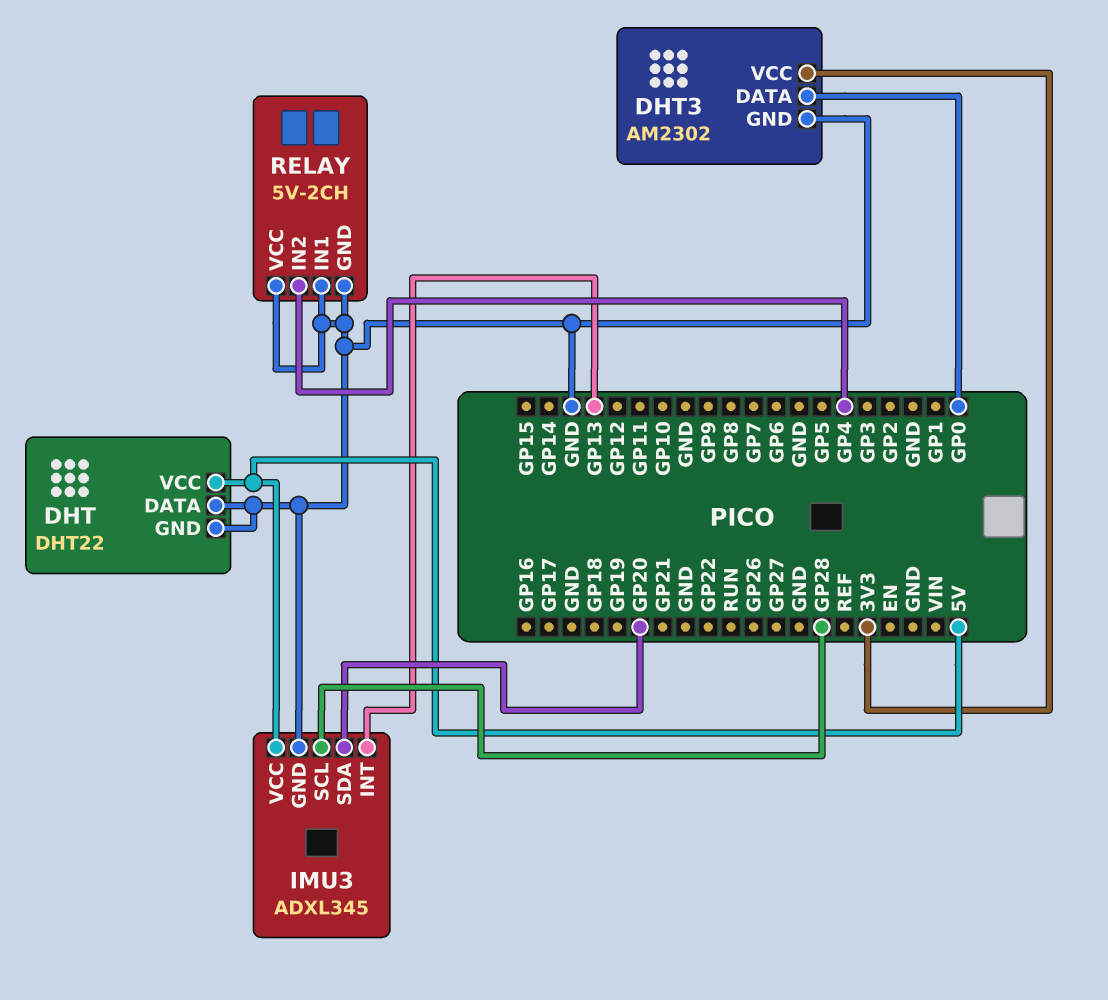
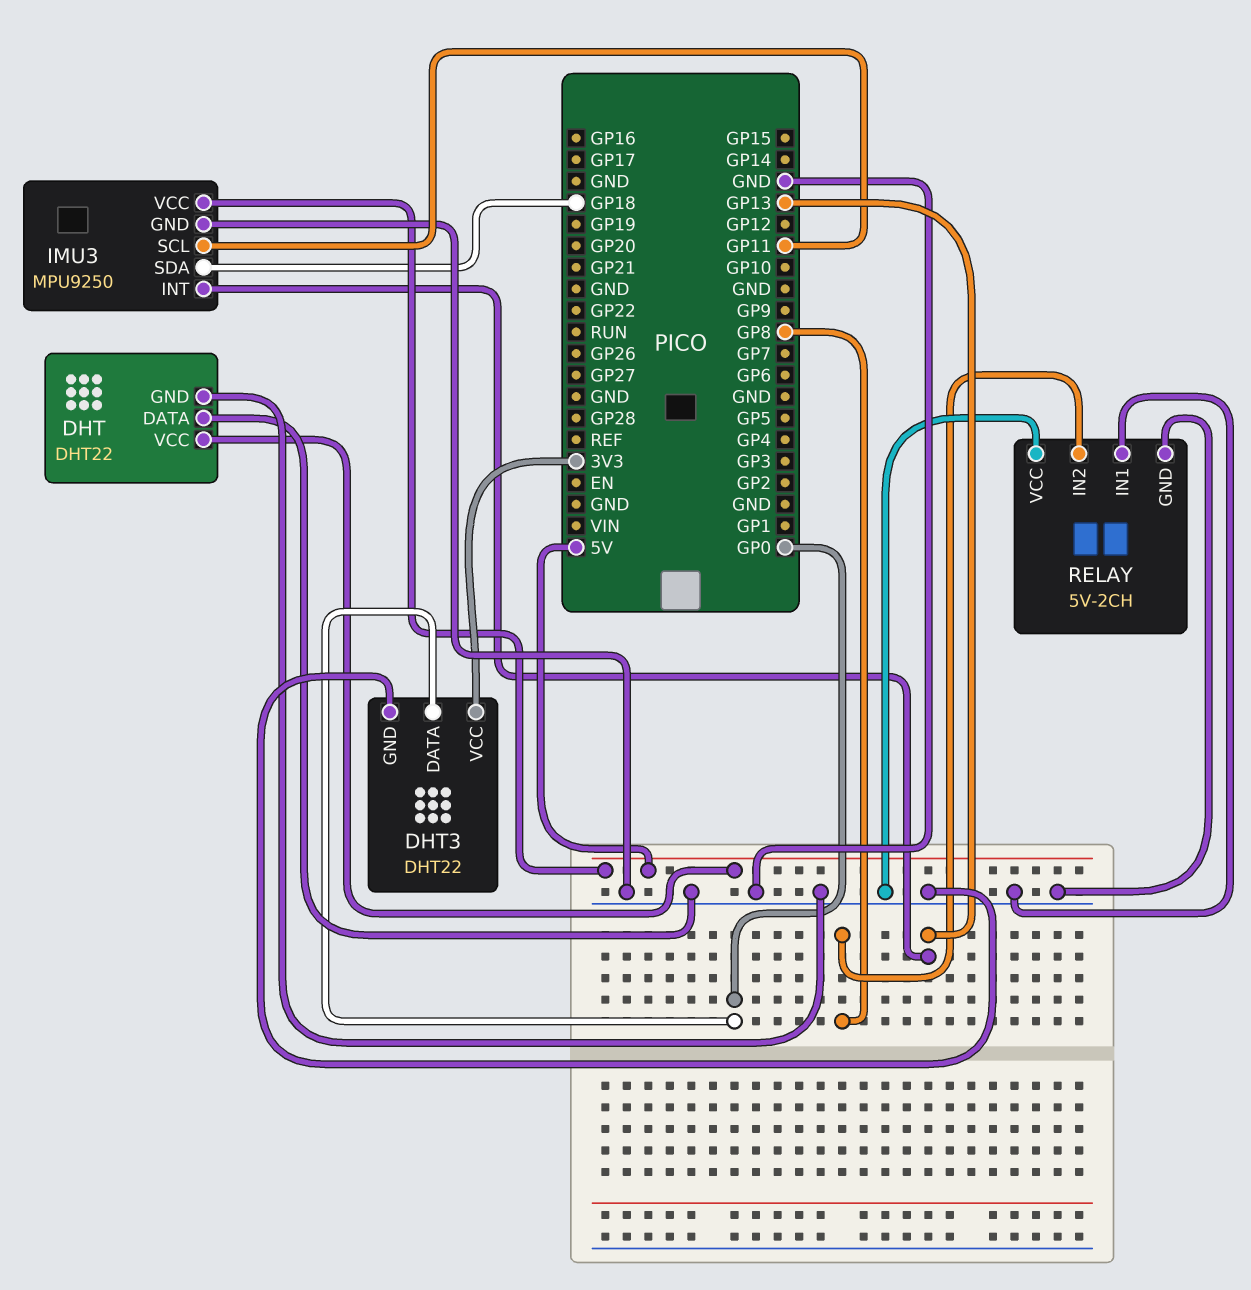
DHT3: AM2302 -> DHT22
IMU3: ADXL345 -> MPU9250
IMU3 pin SCL: GP28 -> GP11
IMU3 pin SDA: GP20 -> GP18
RELAY pin IN2: GP4 -> GP8

